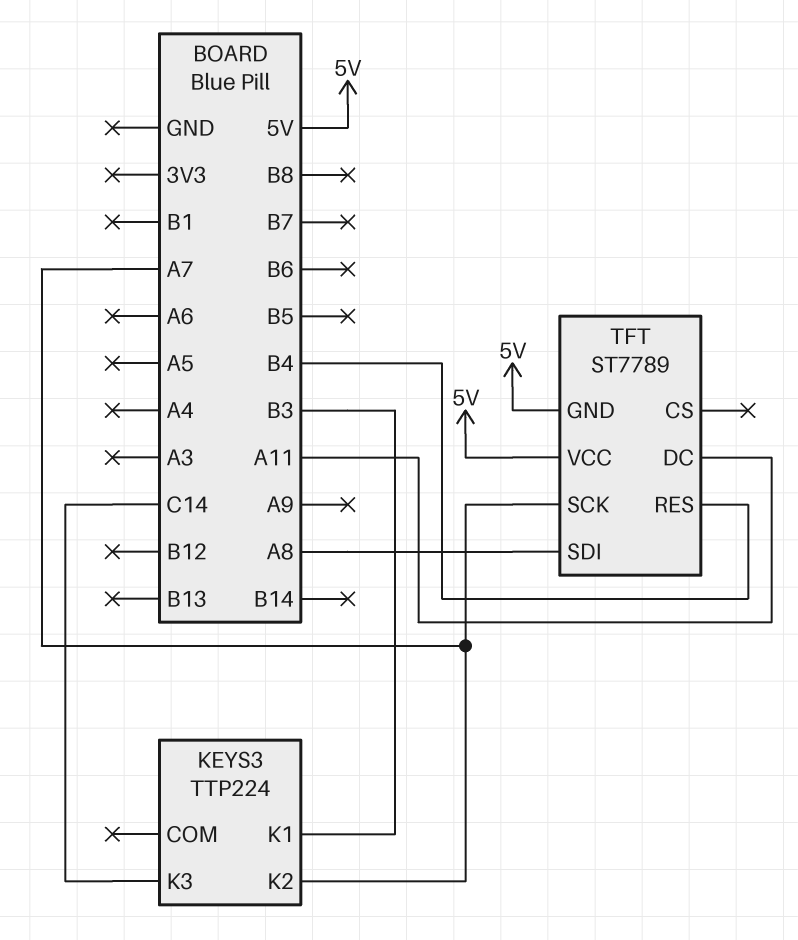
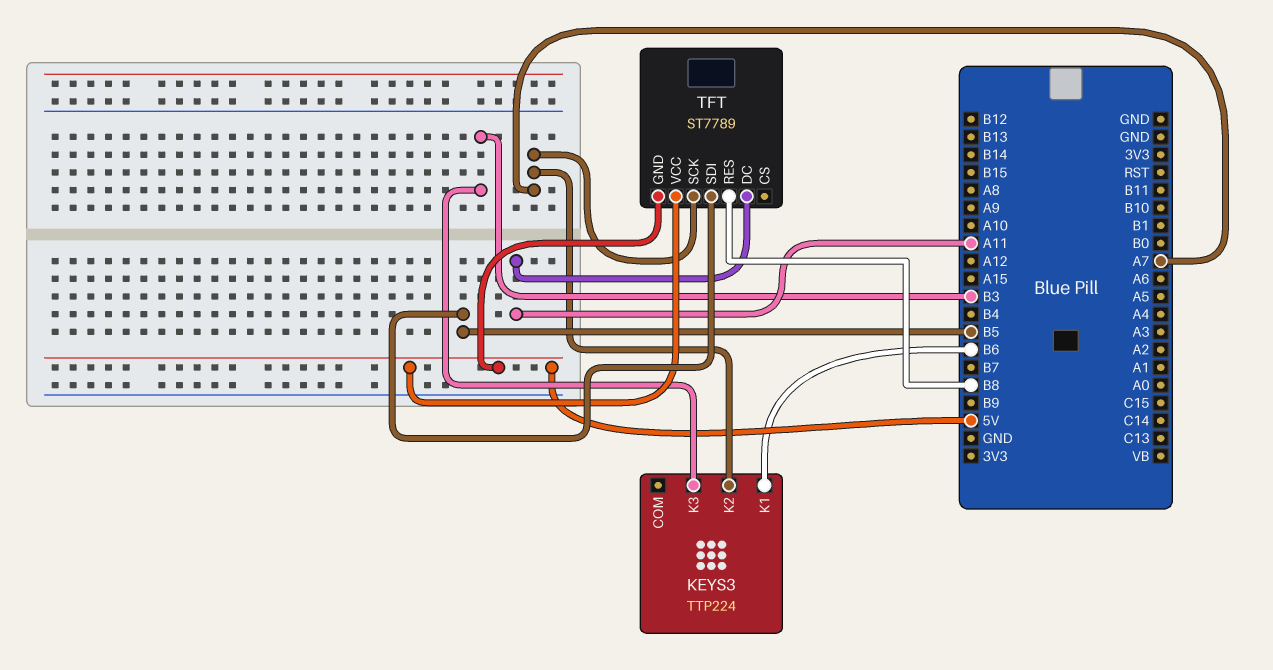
KEYS3 pin K1: B3 -> B6
KEYS3 pin K3: C14 -> B3
TFT pin RES: B4 -> B8
TFT pin SDI: A8 -> B5

